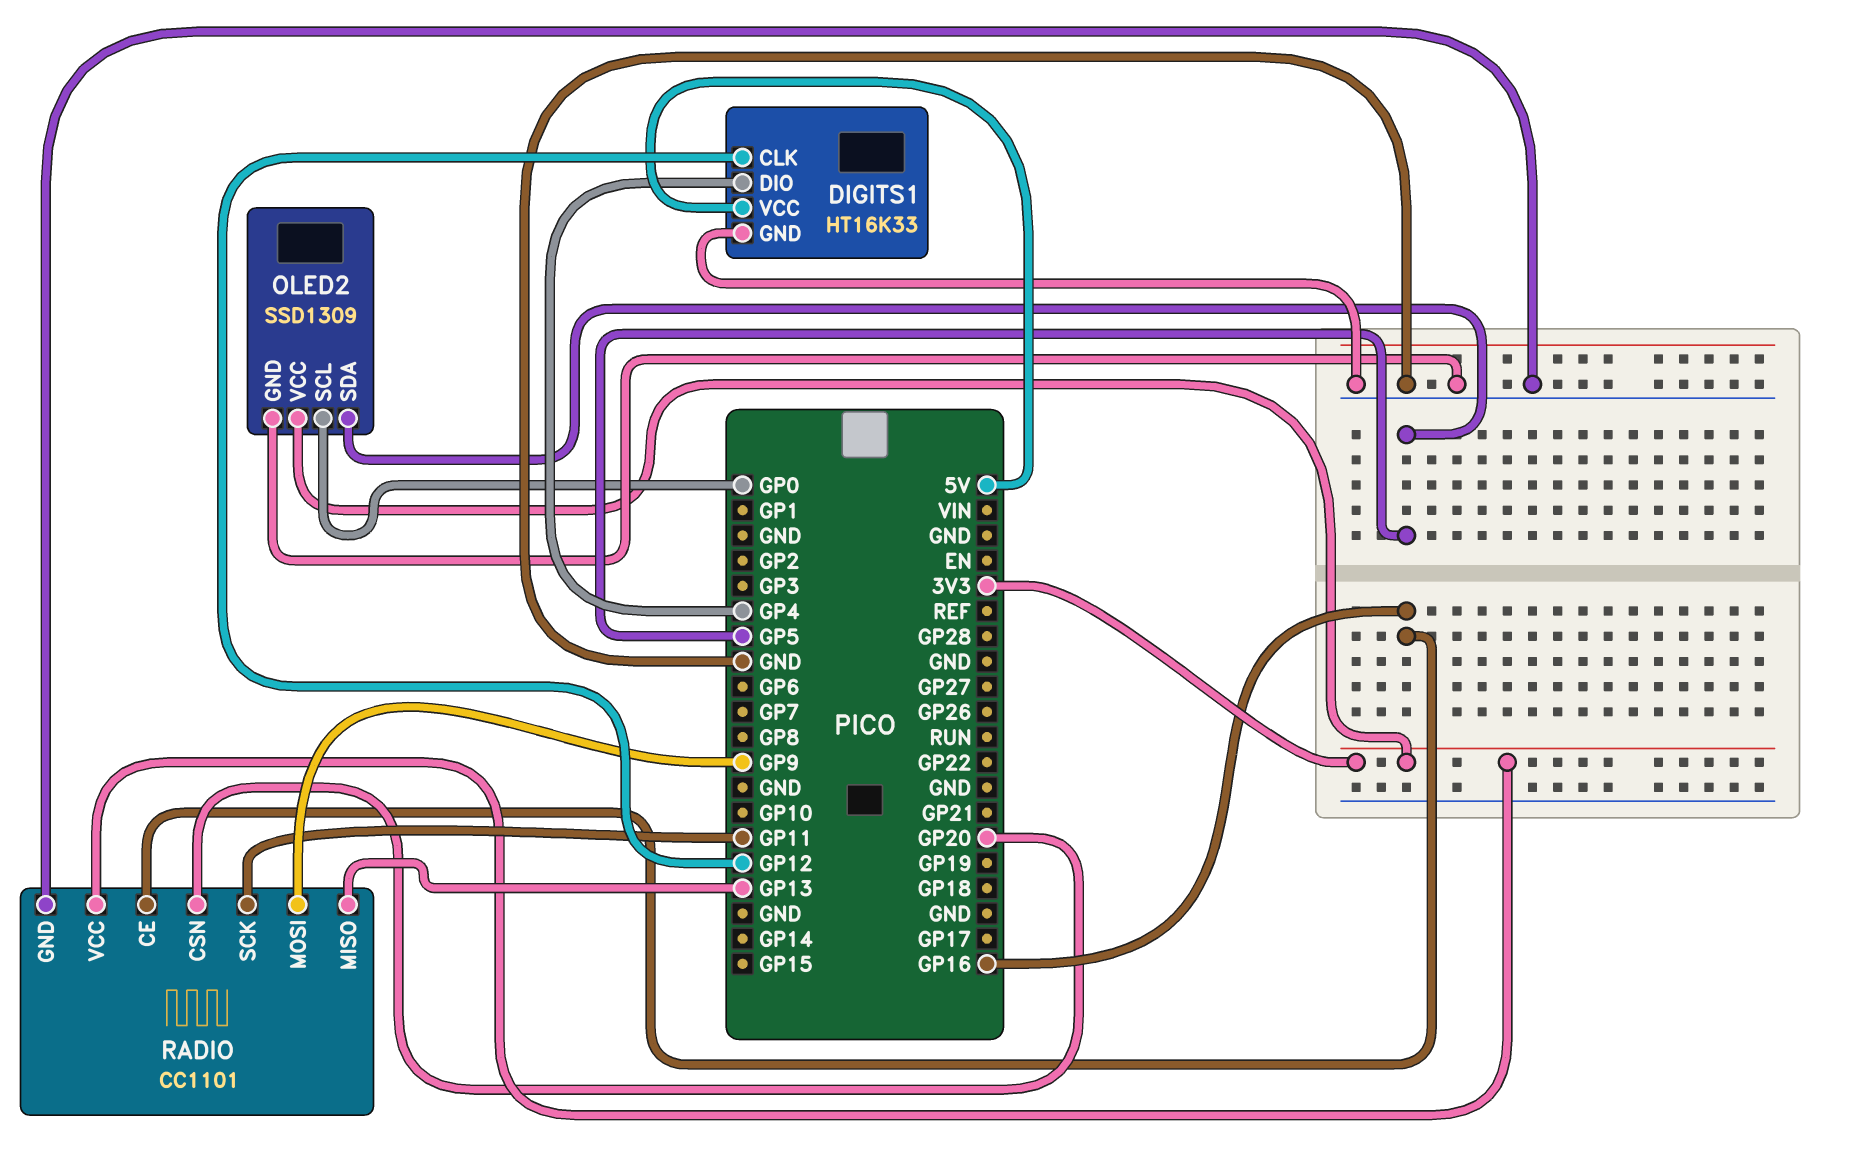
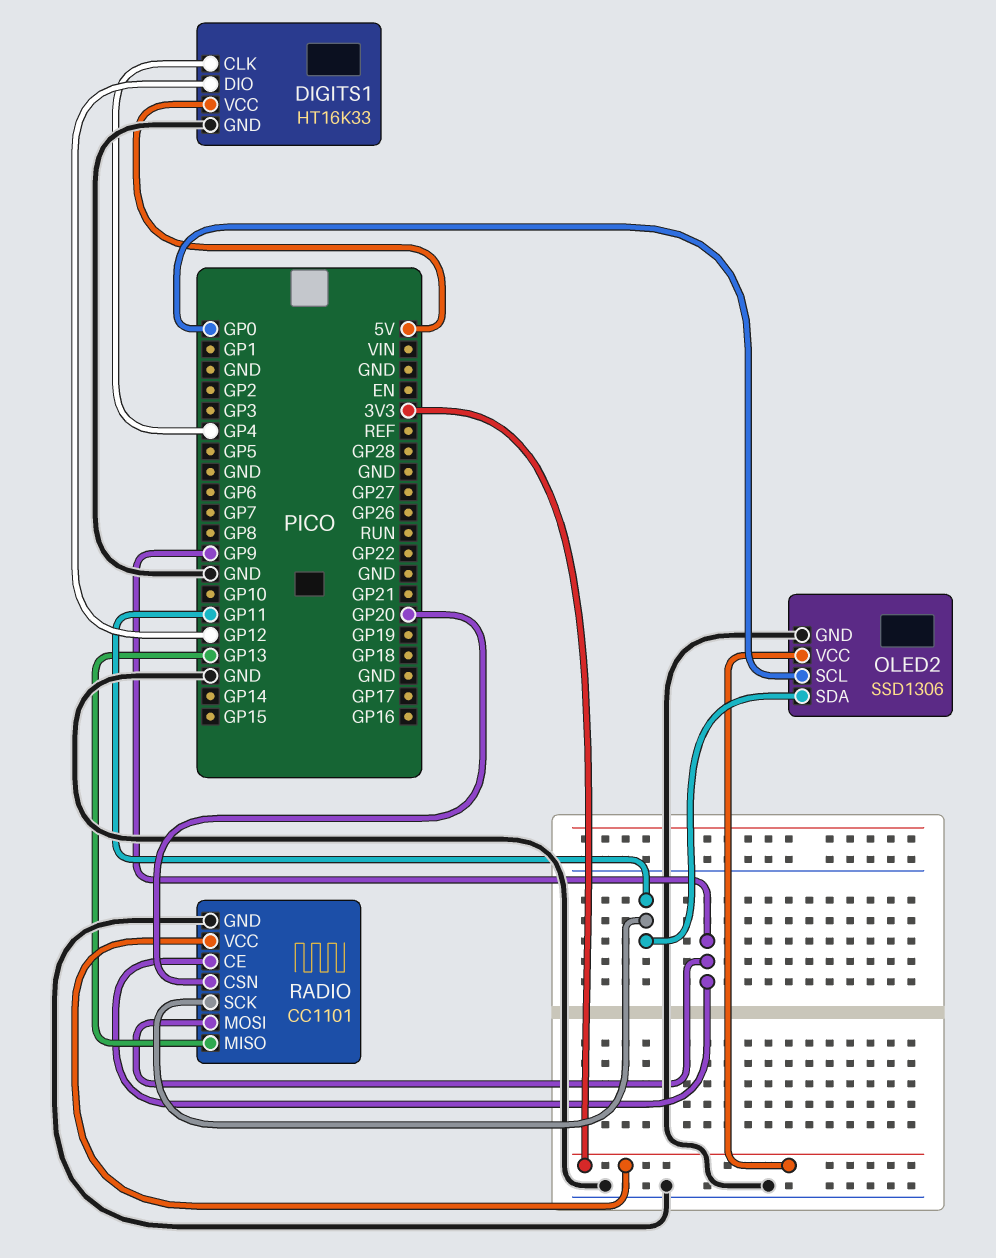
DIGITS1 pin CLK: GP12 -> GP4
DIGITS1 pin DIO: GP4 -> GP12
OLED2: SSD1309 -> SSD1306
OLED2 pin SDA: GP5 -> GP11
RADIO pin CE: GP16 -> GP9

